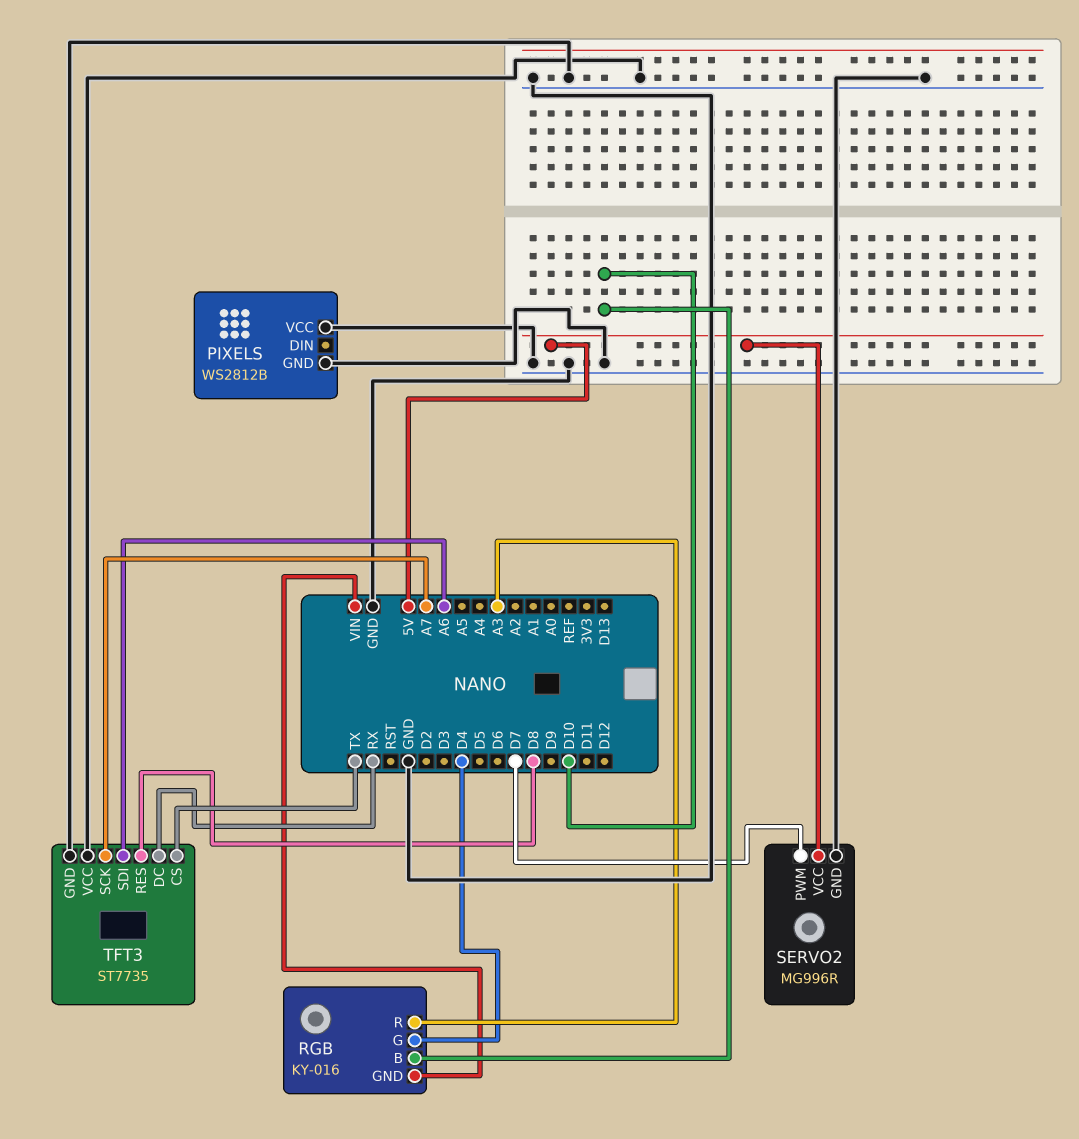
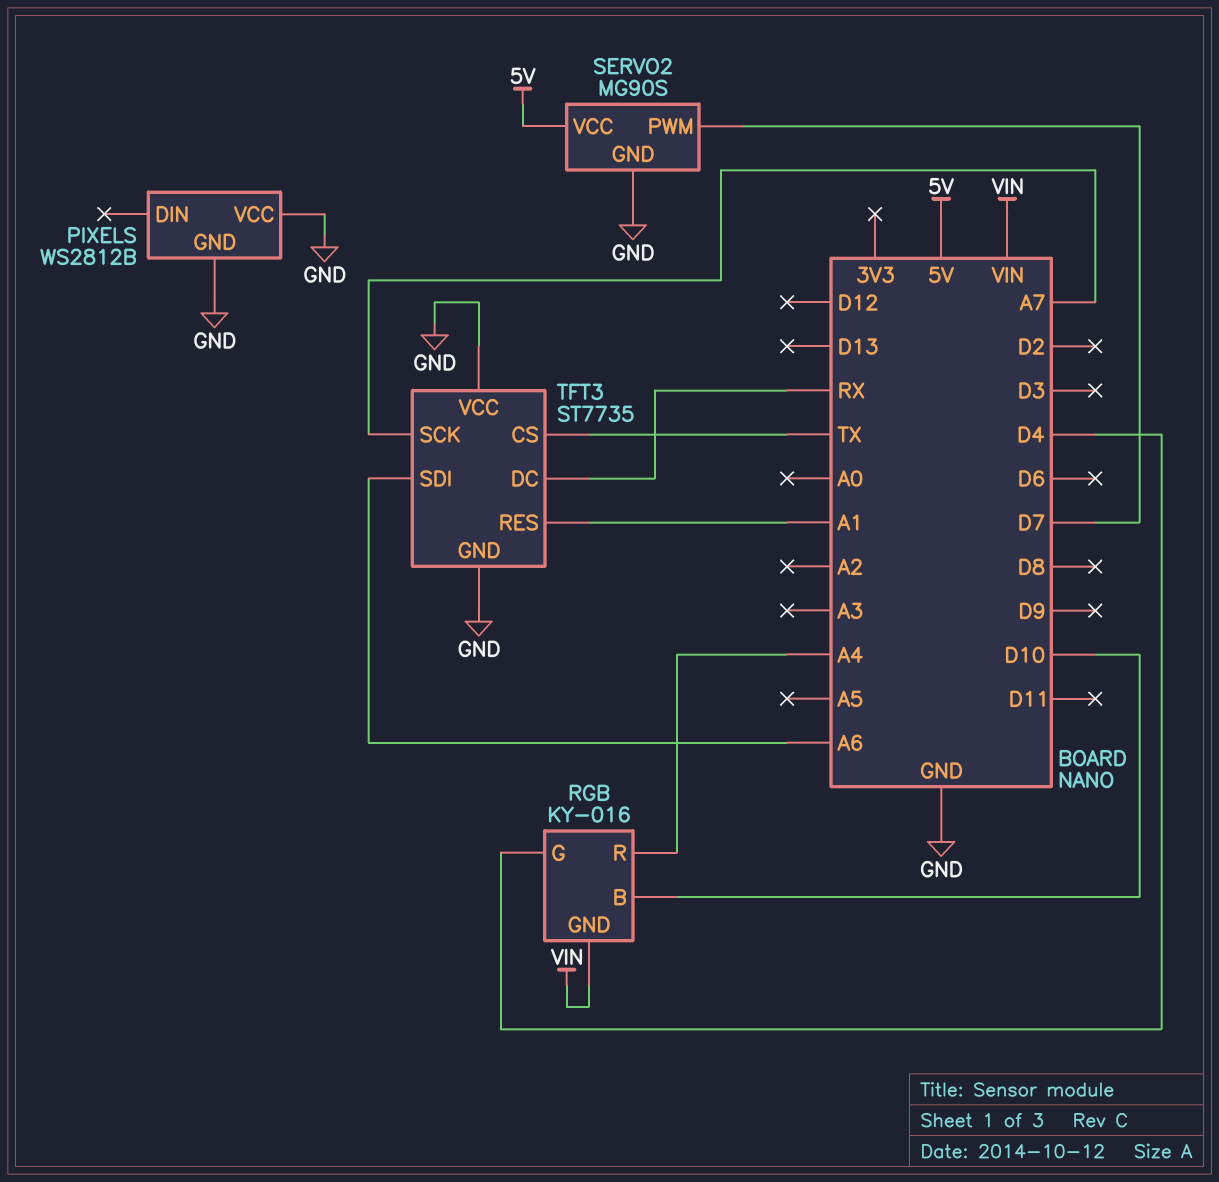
RGB pin R: A3 -> A4
SERVO2: MG996R -> MG90S
TFT3 pin RES: D8 -> A1

